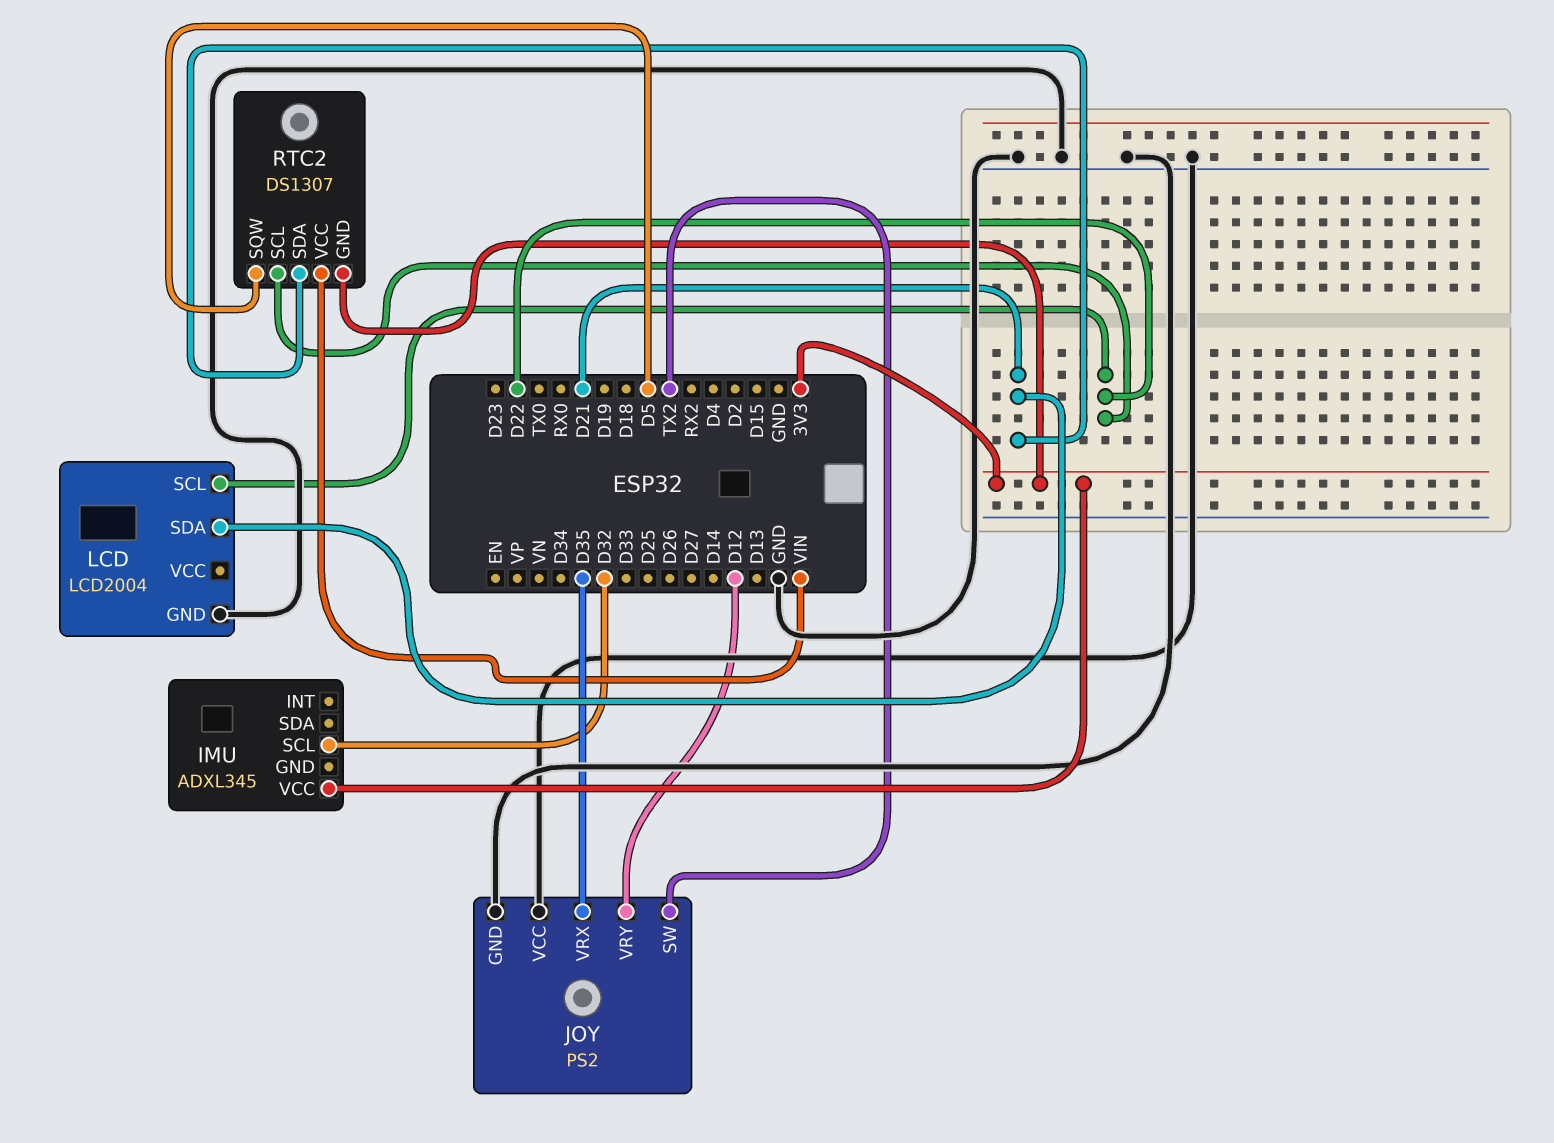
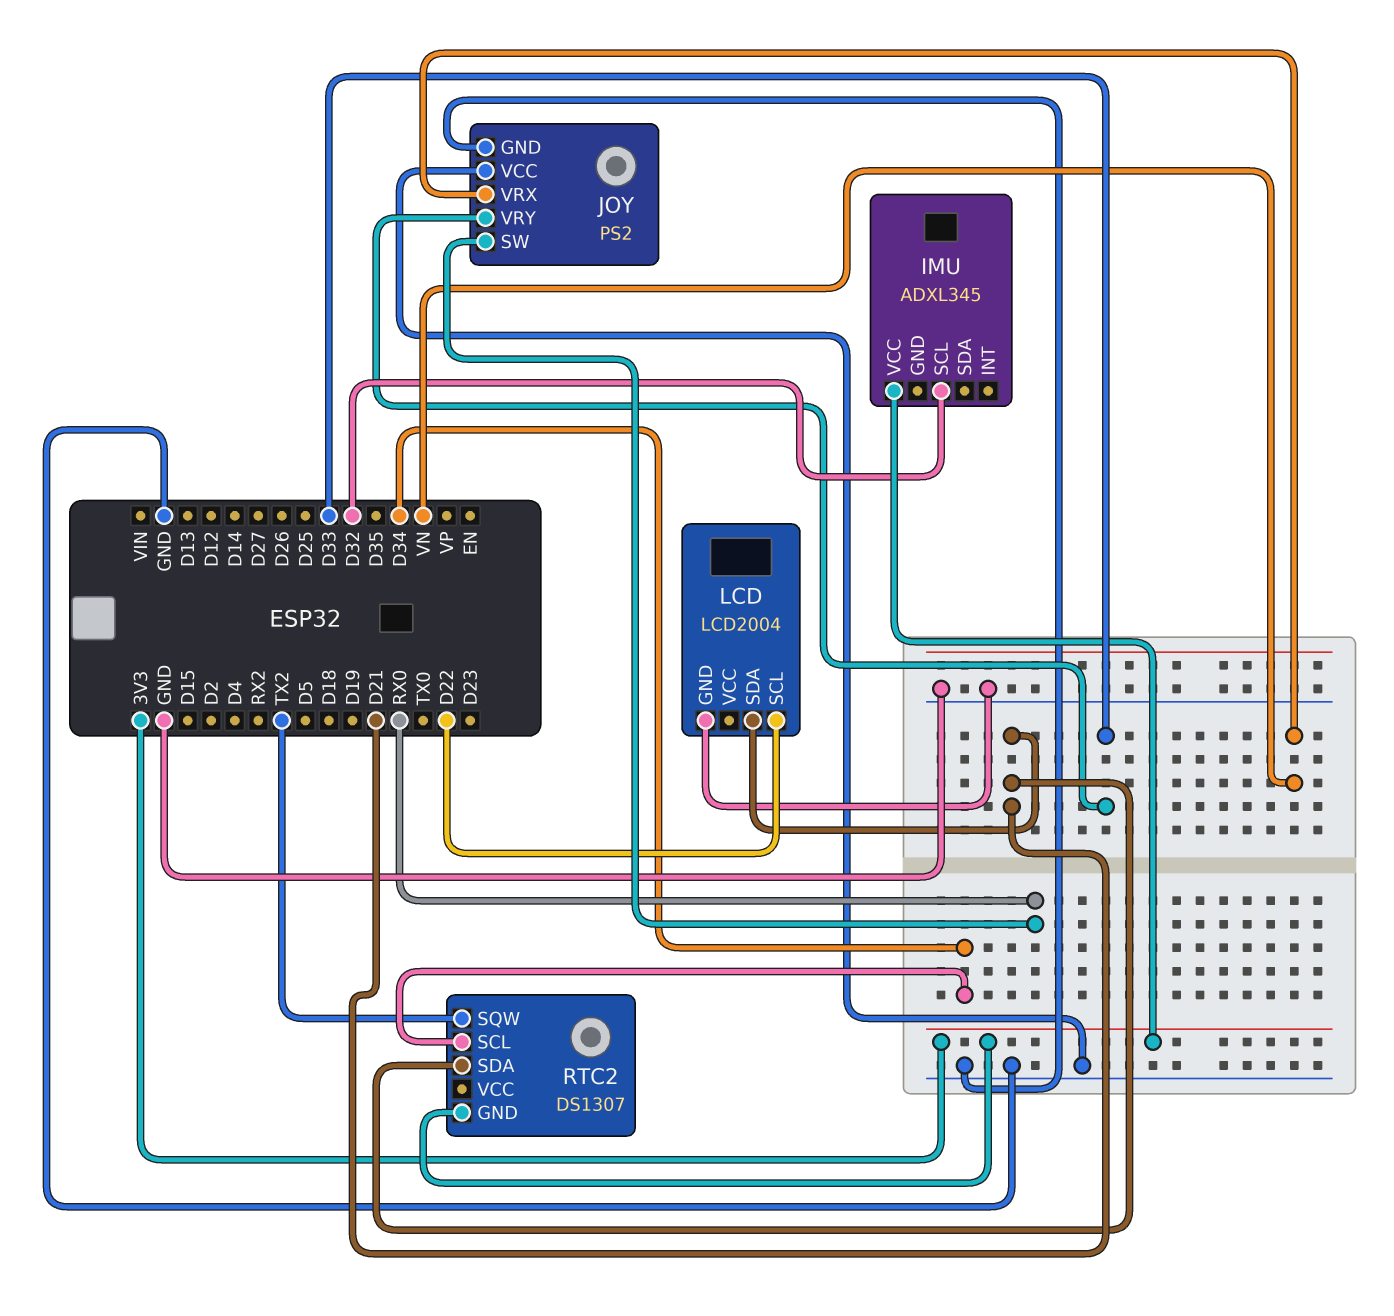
JOY pin SW: TX2 -> RX0
JOY pin VRX: D35 -> VN
JOY pin VRY: D12 -> D33
RTC2 pin SCL: D22 -> D34
RTC2 pin SQW: D5 -> TX2
RTC2 pin VCC: VIN -> none

